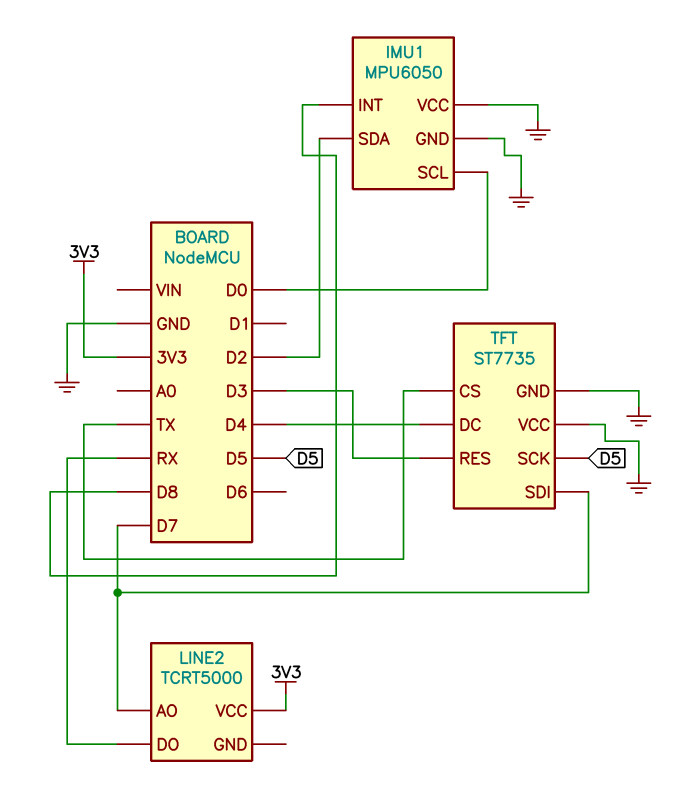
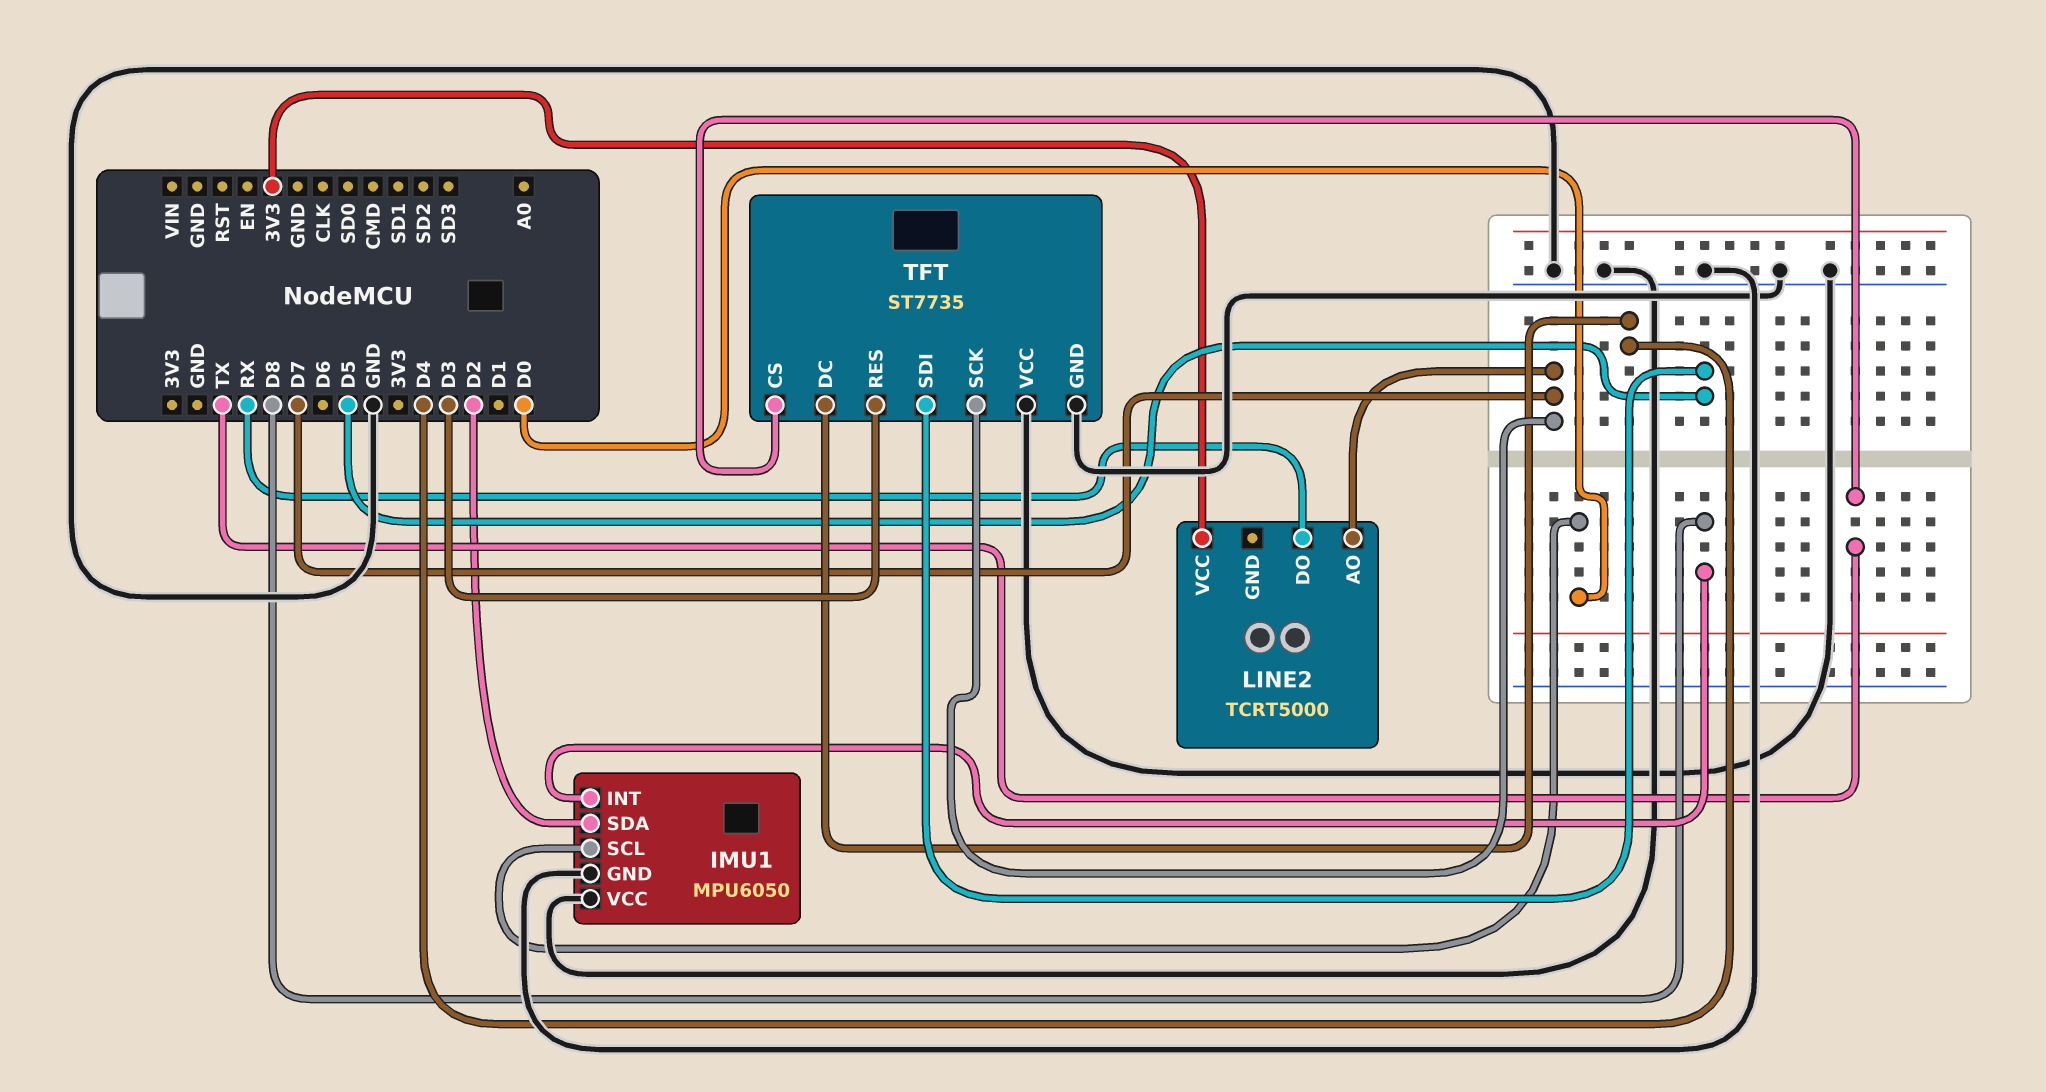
TFT pin SCK: D5 -> D7
TFT pin SDI: D7 -> D5

